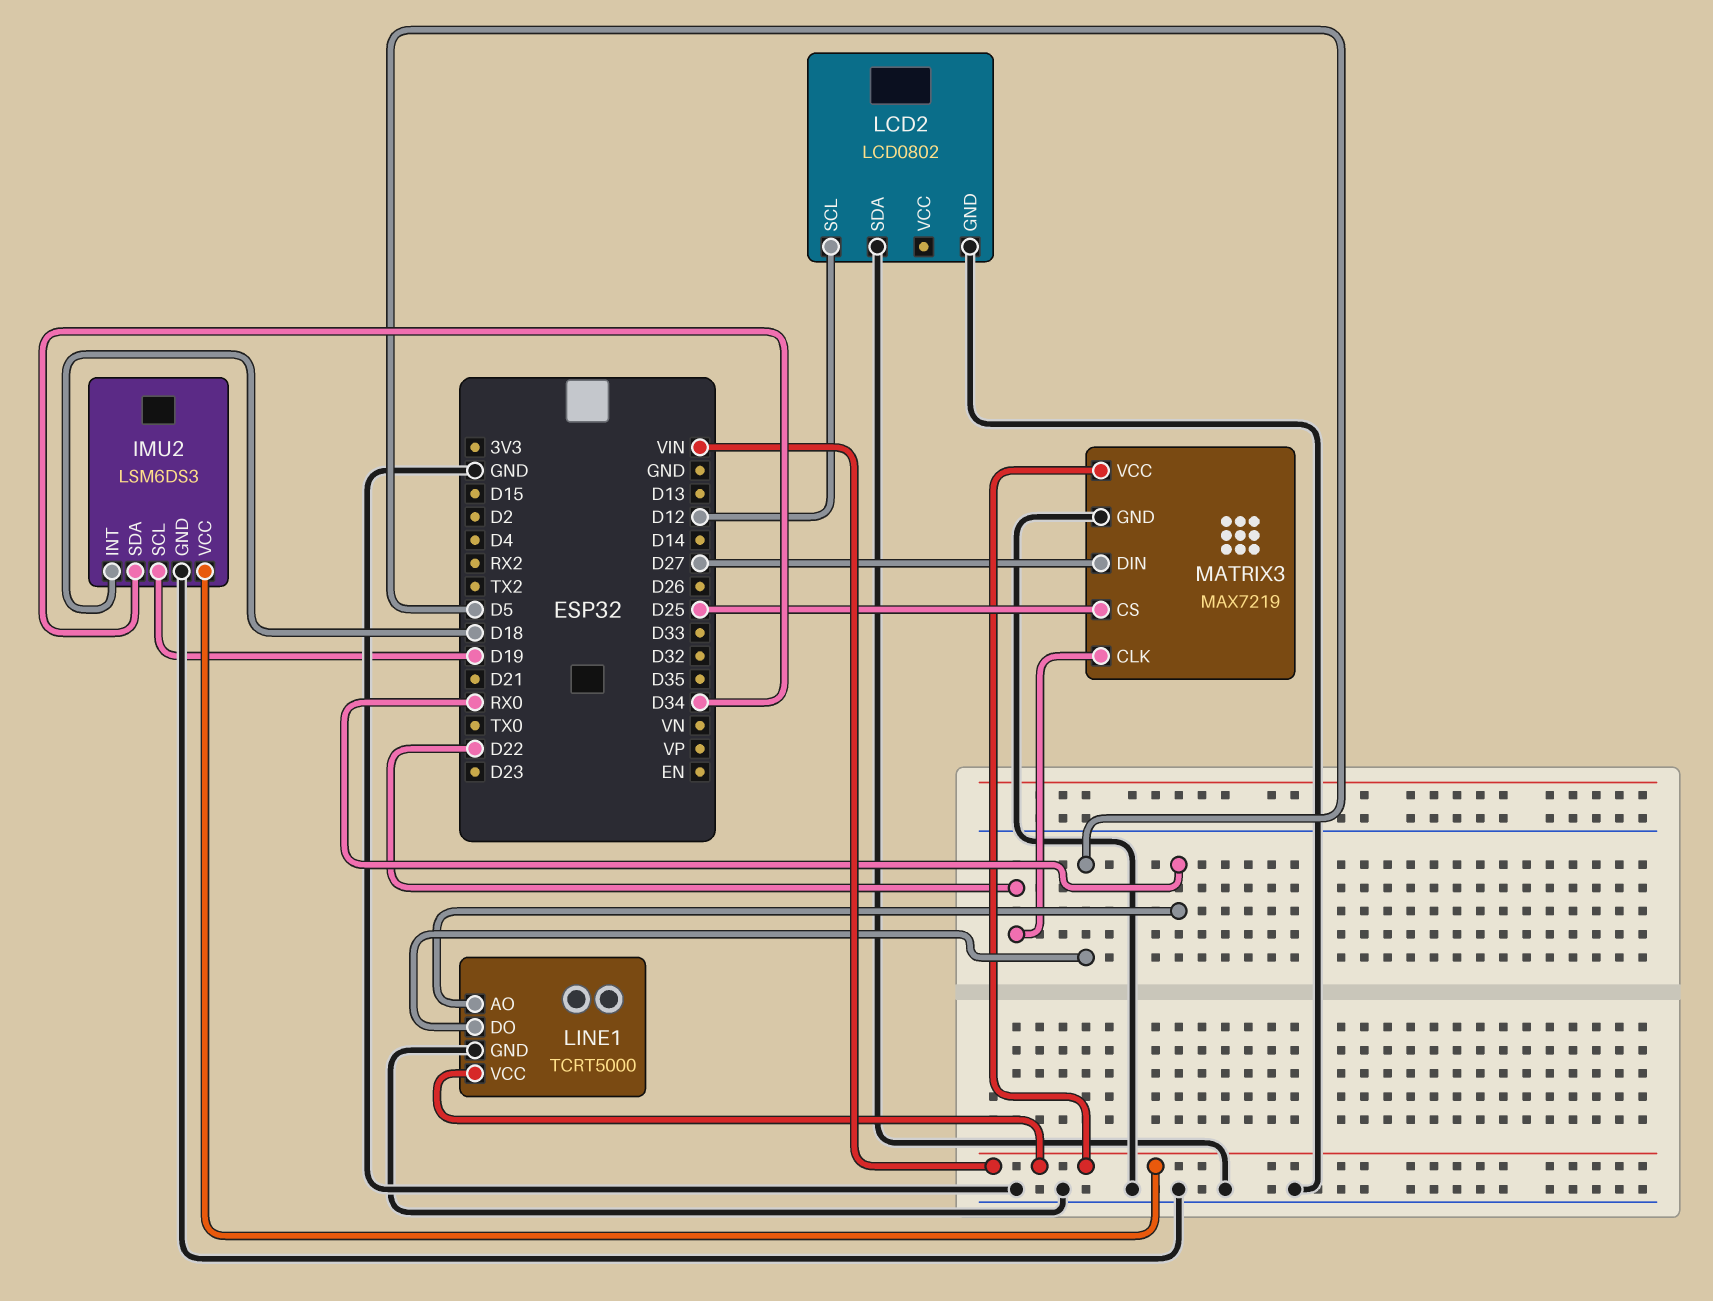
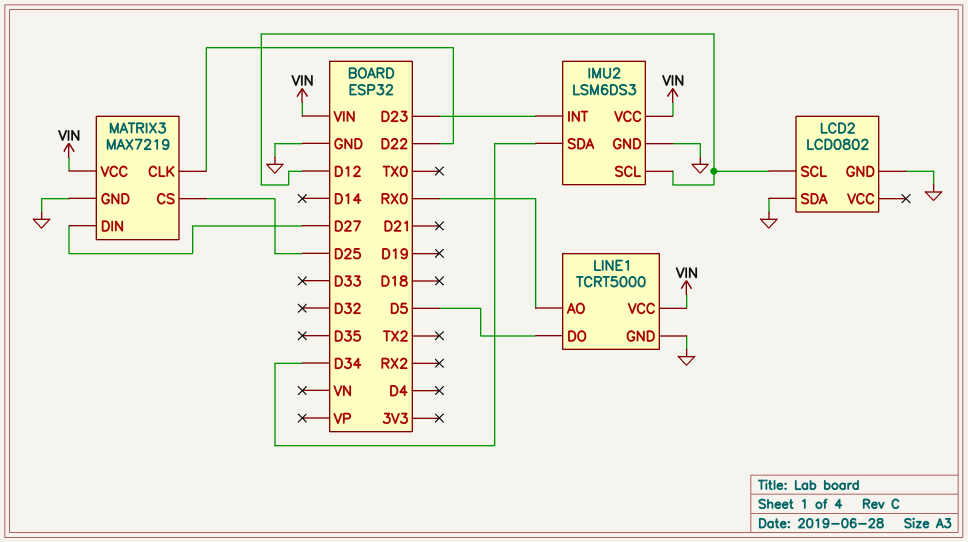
IMU2 pin INT: D18 -> D23
IMU2 pin SCL: D19 -> D12

